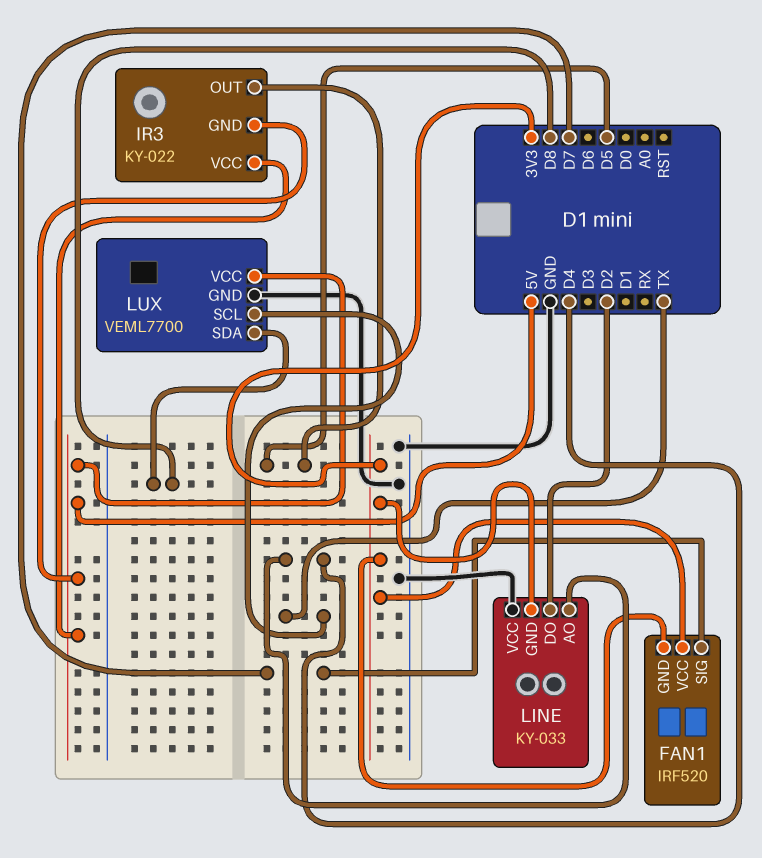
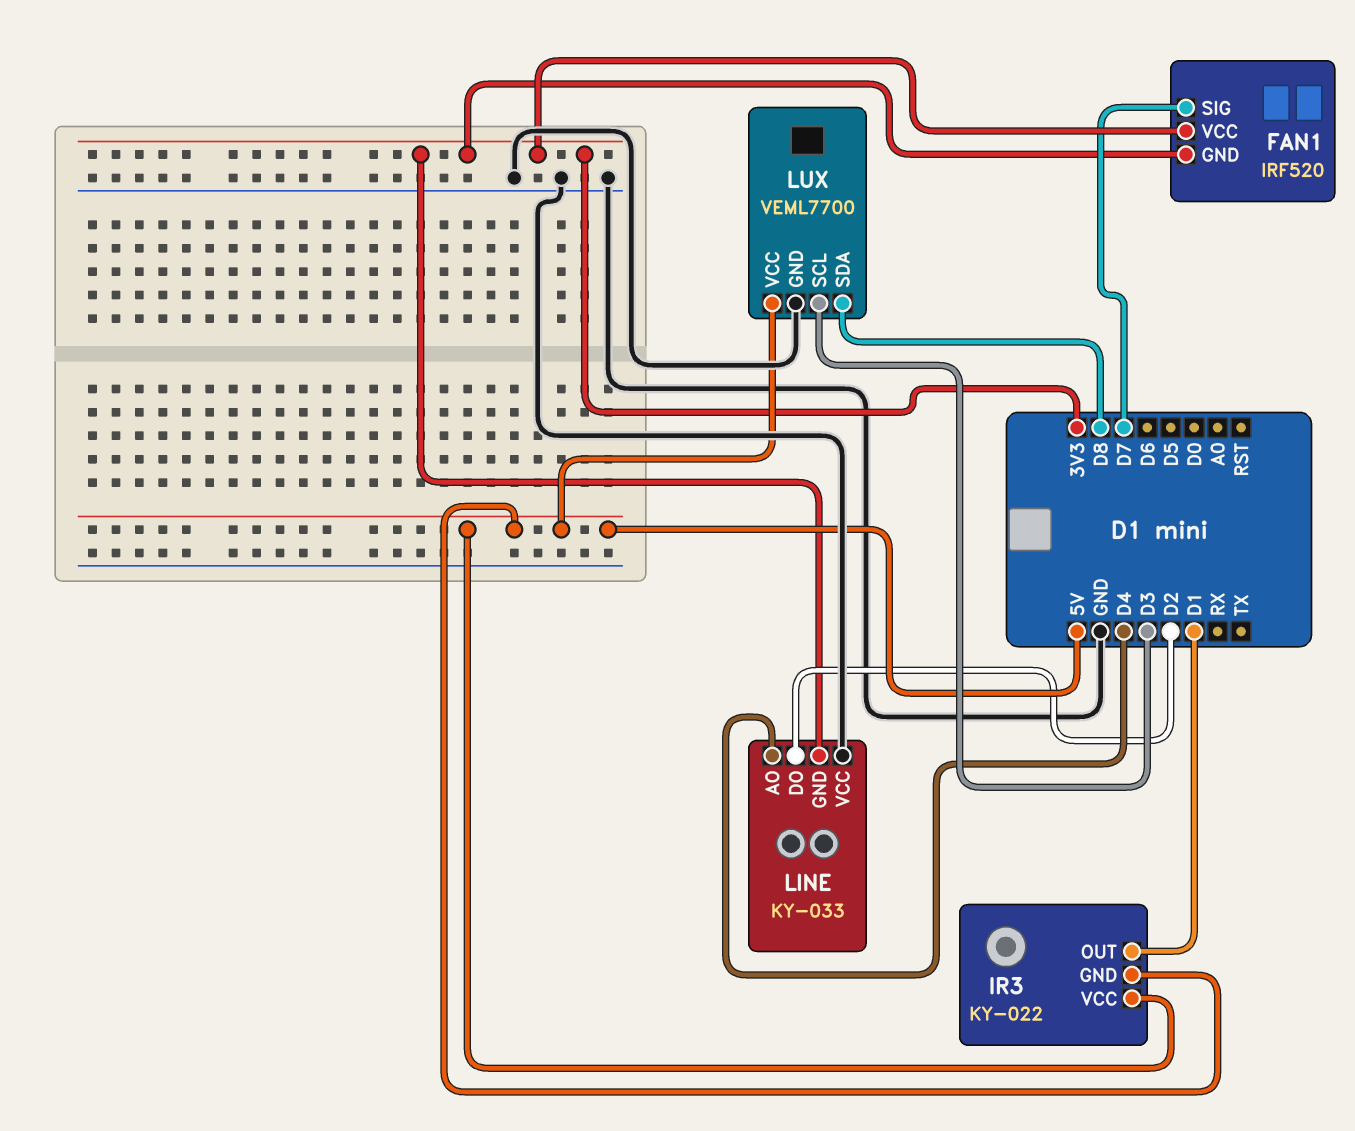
IR3 pin OUT: D5 -> D1
LUX pin SCL: TX -> D3

